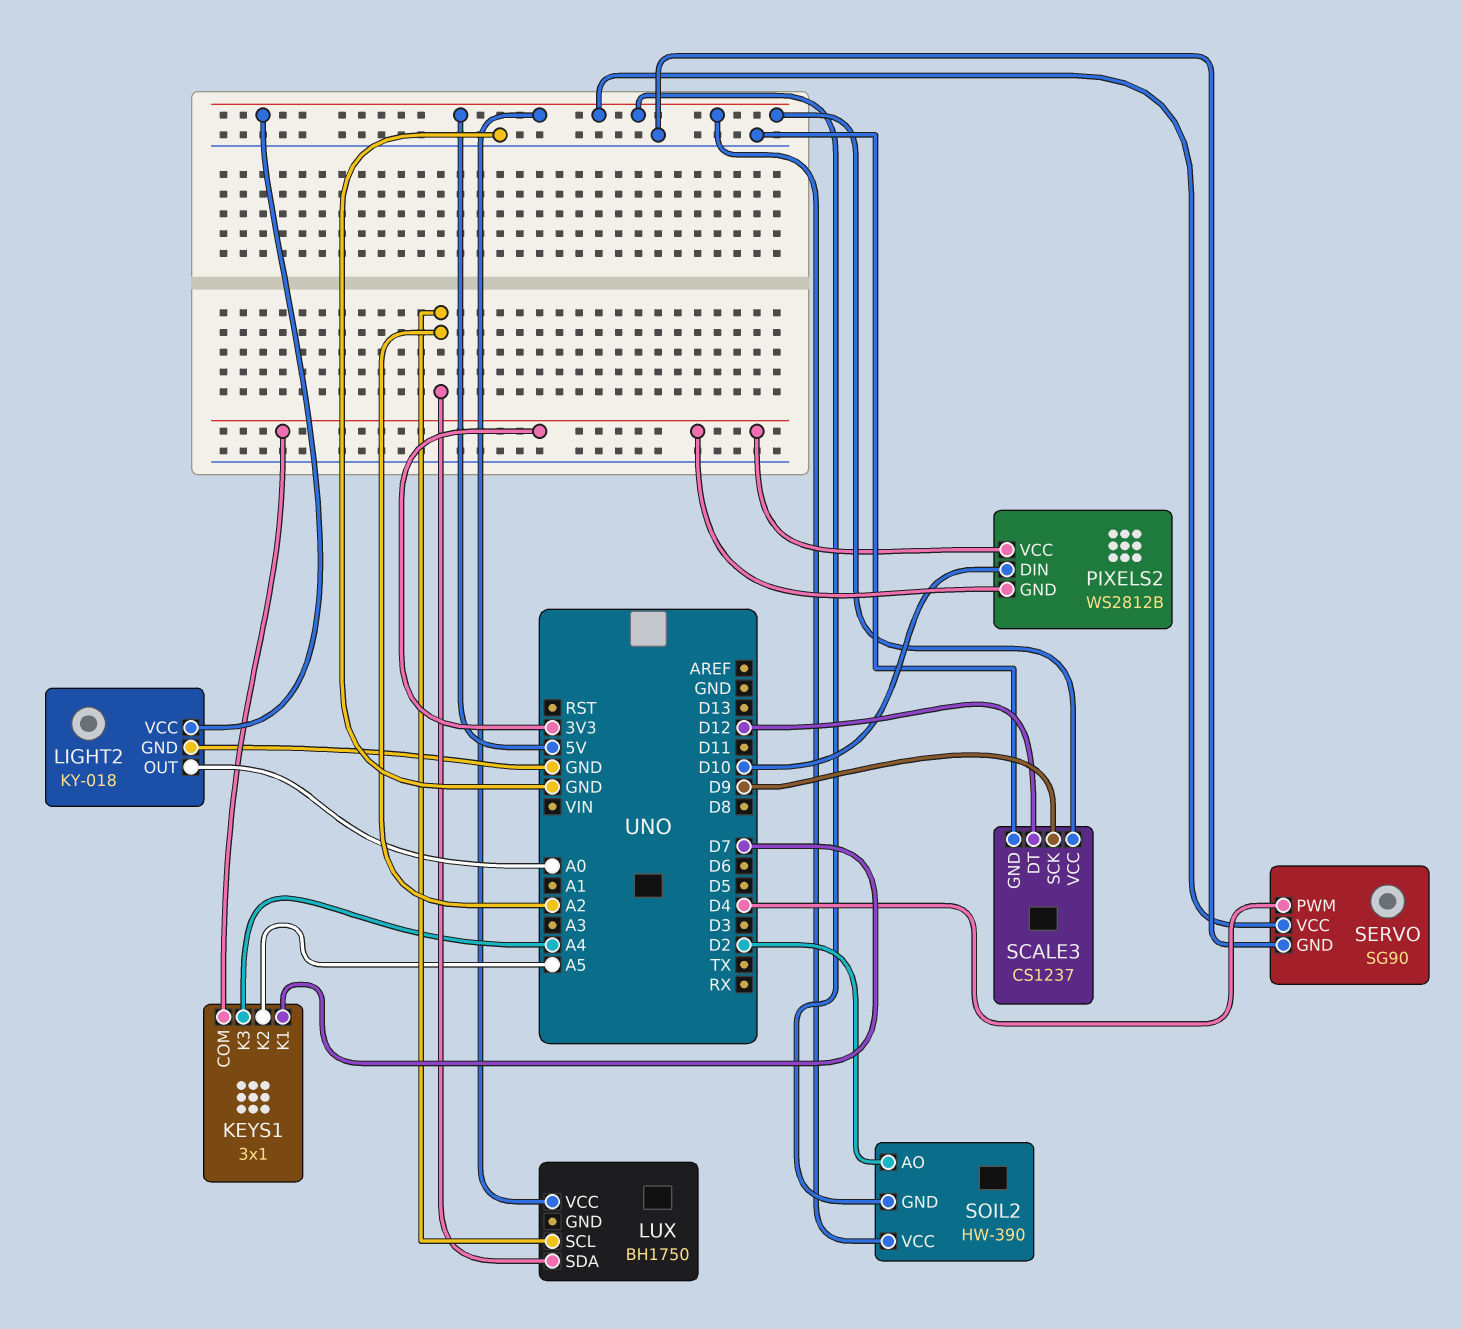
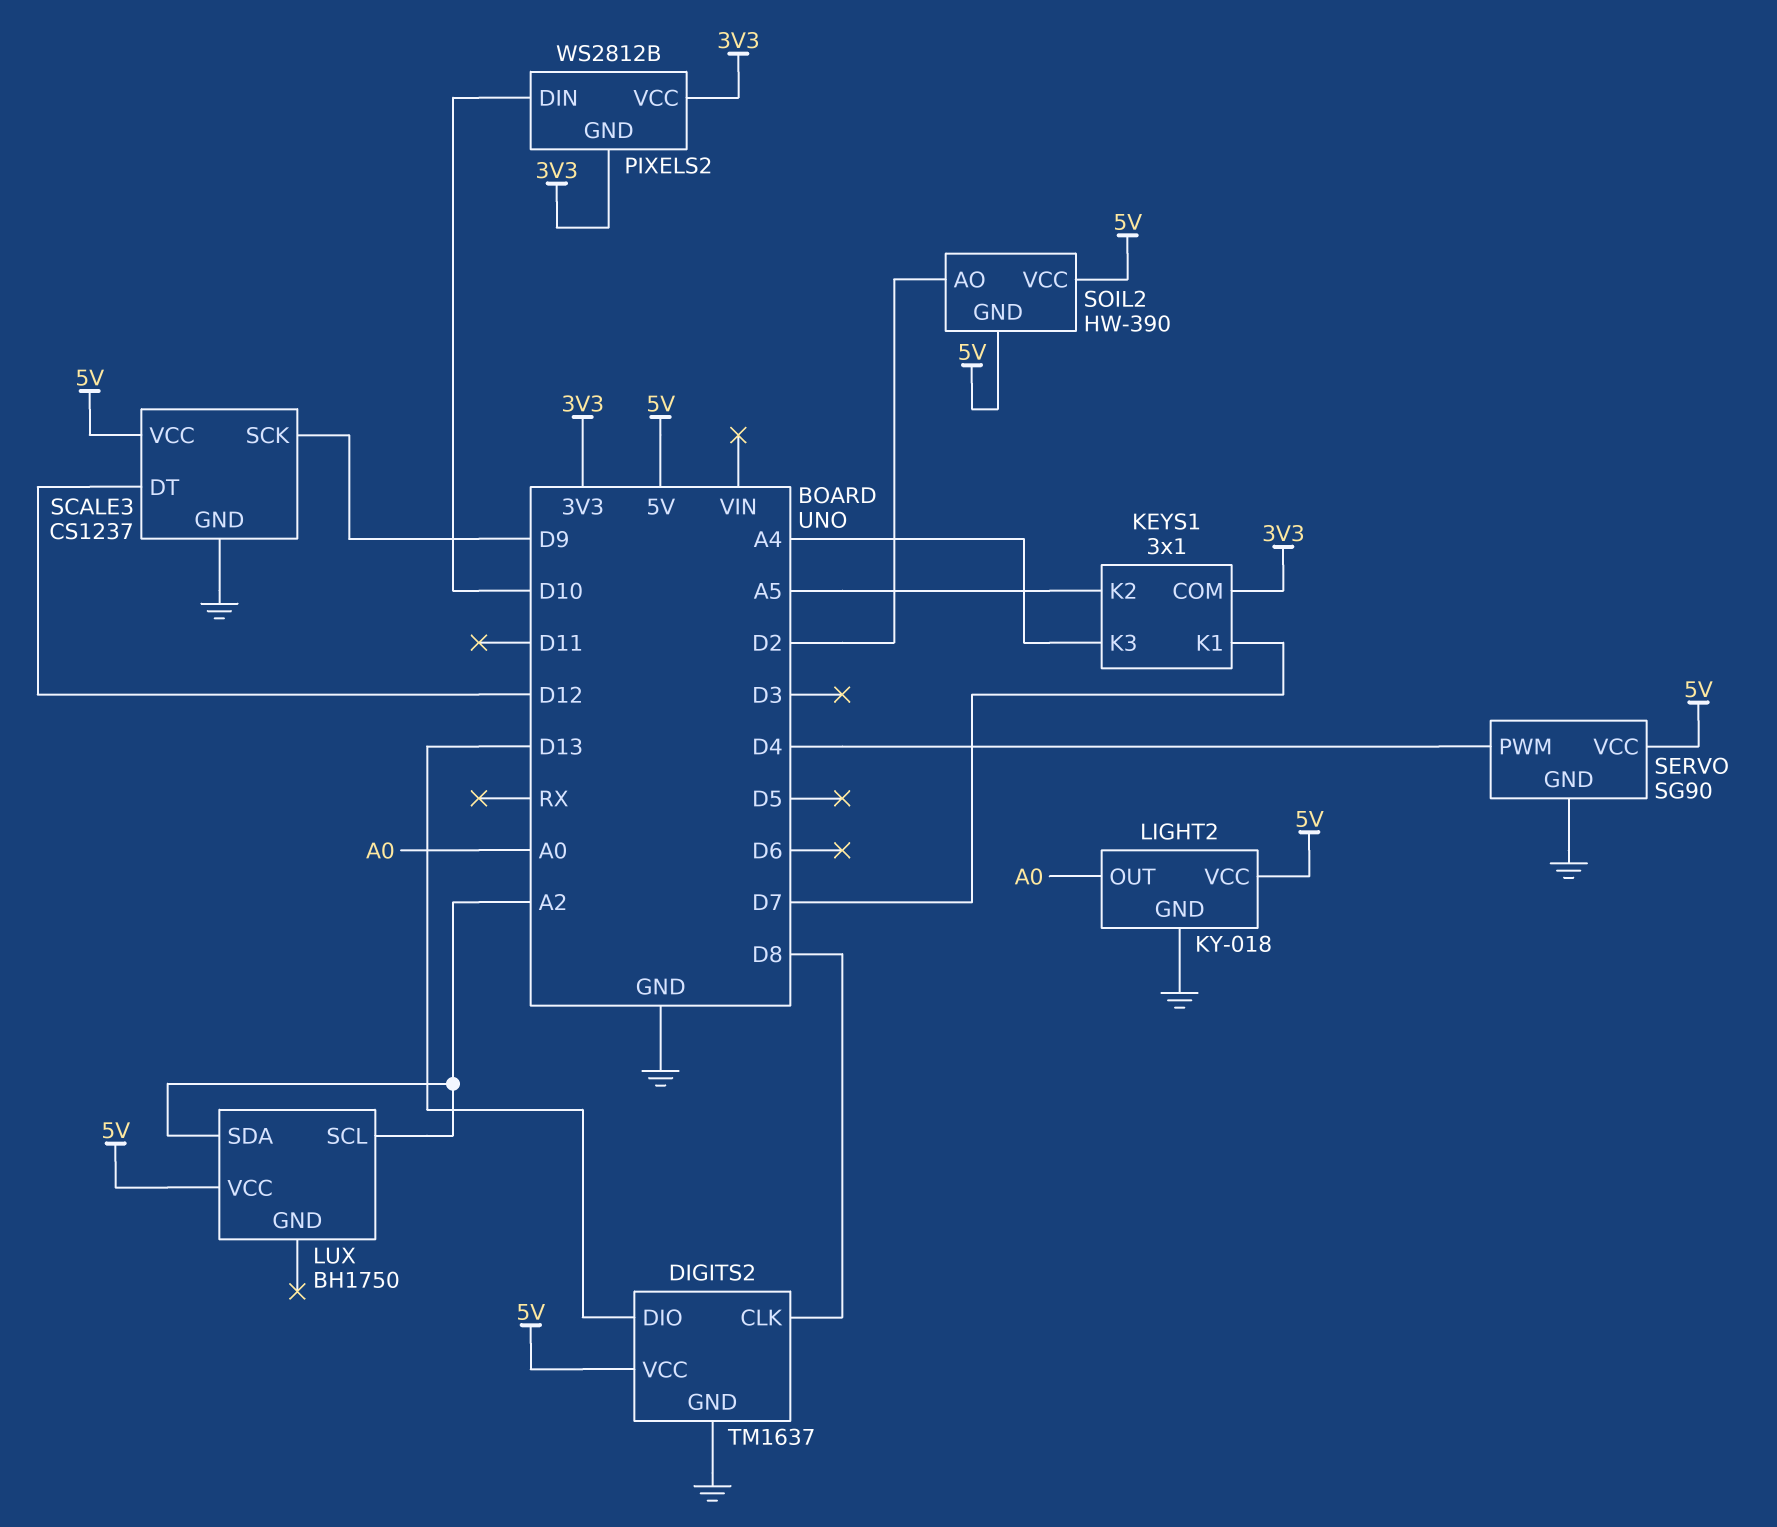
DIGITS2: none -> TM1637
DIGITS2 pin CLK: none -> D8
DIGITS2 pin DIO: none -> D13
DIGITS2 pin GND: none -> GND
DIGITS2 pin VCC: none -> 5V

